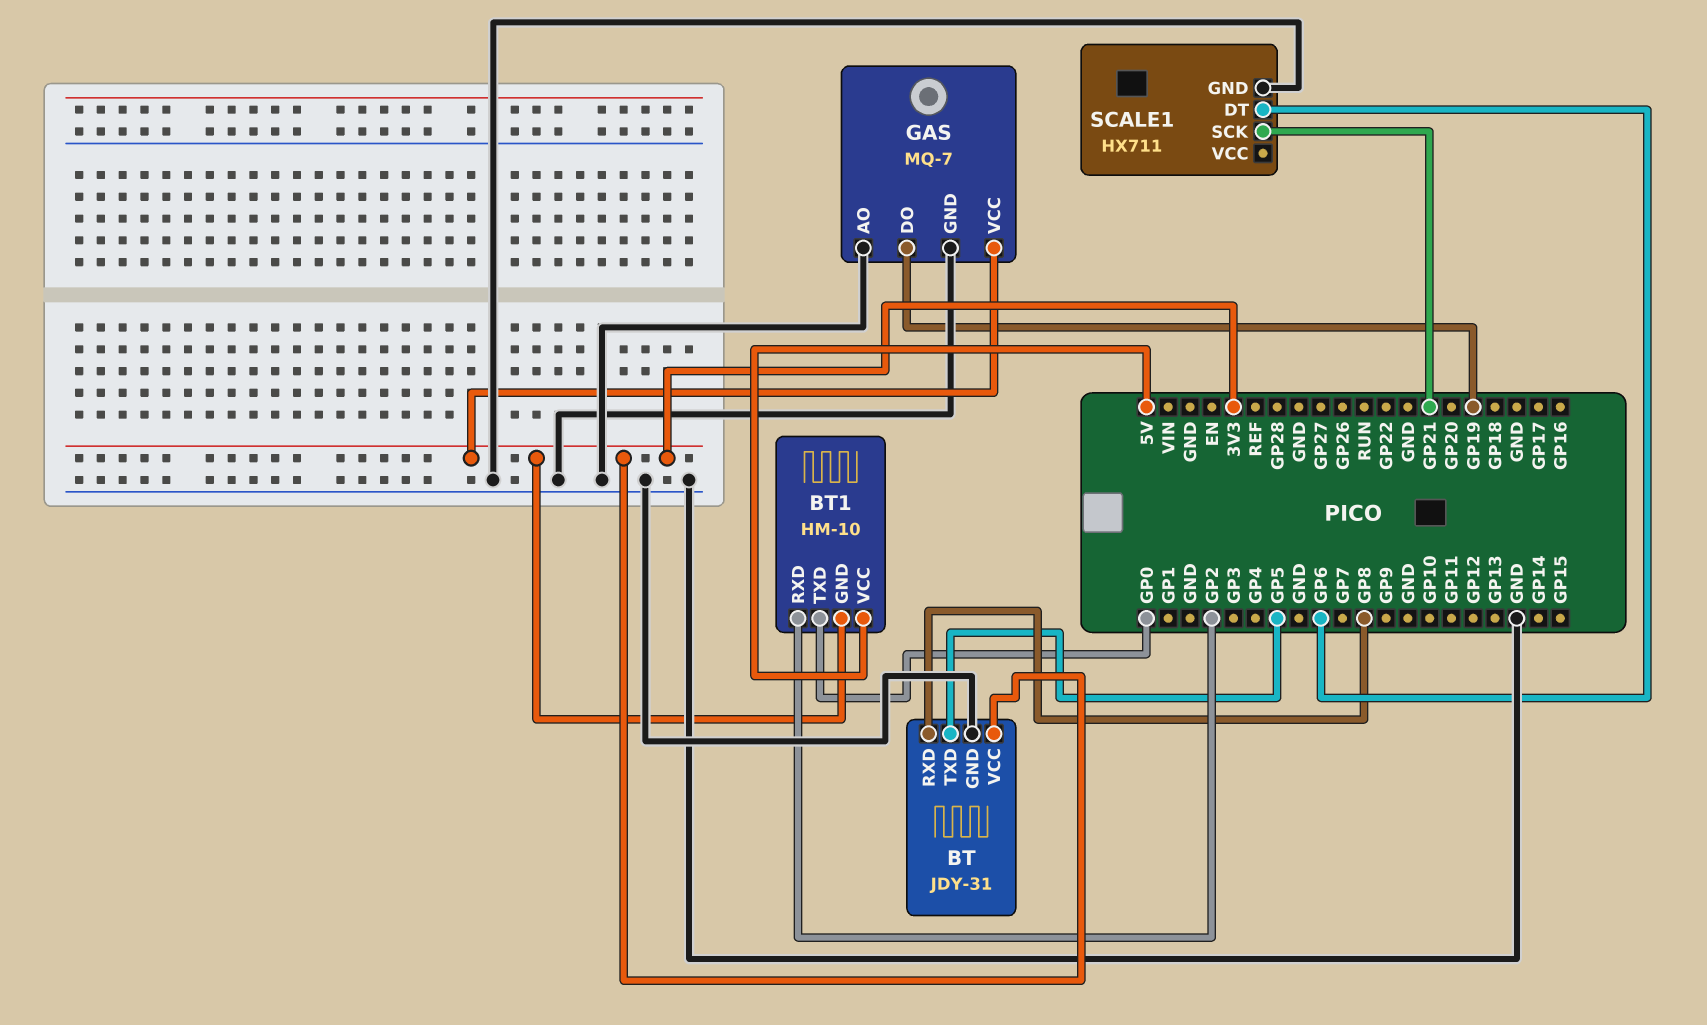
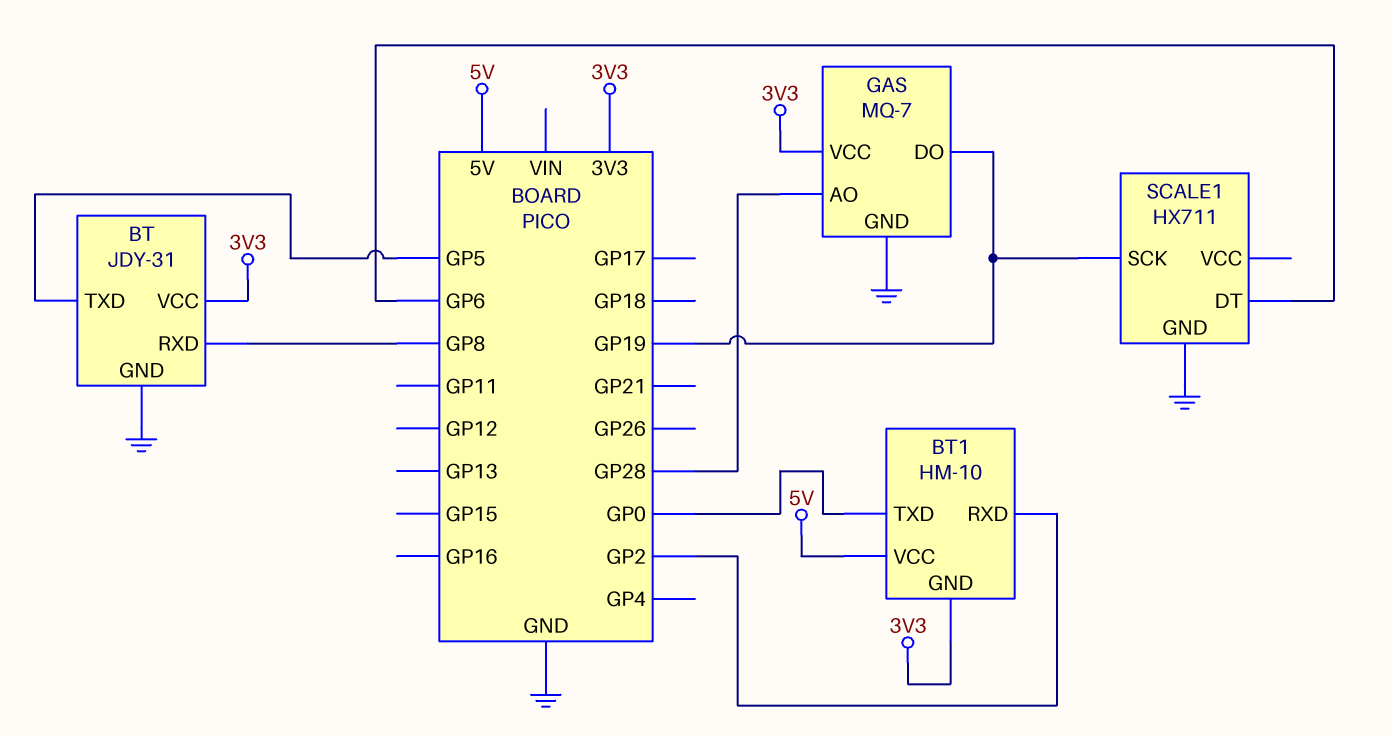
GAS pin AO: GND -> GP28
SCALE1 pin SCK: GP21 -> GP19

